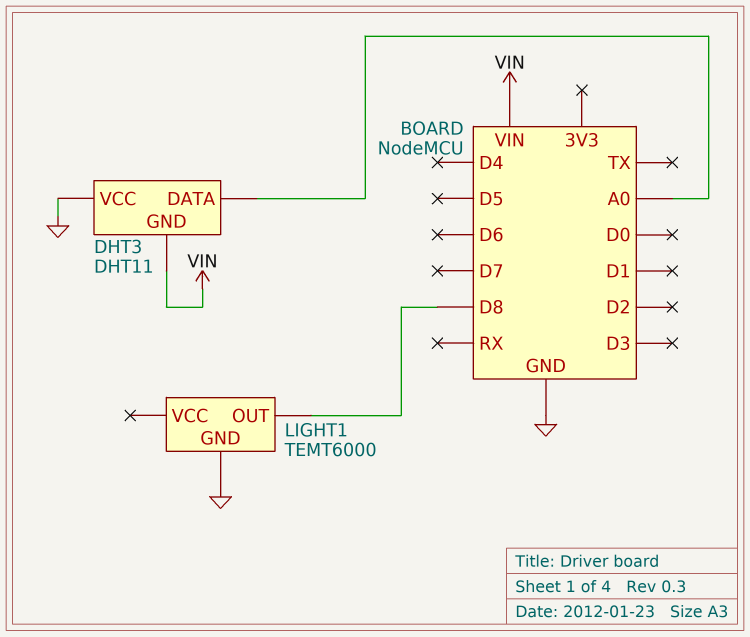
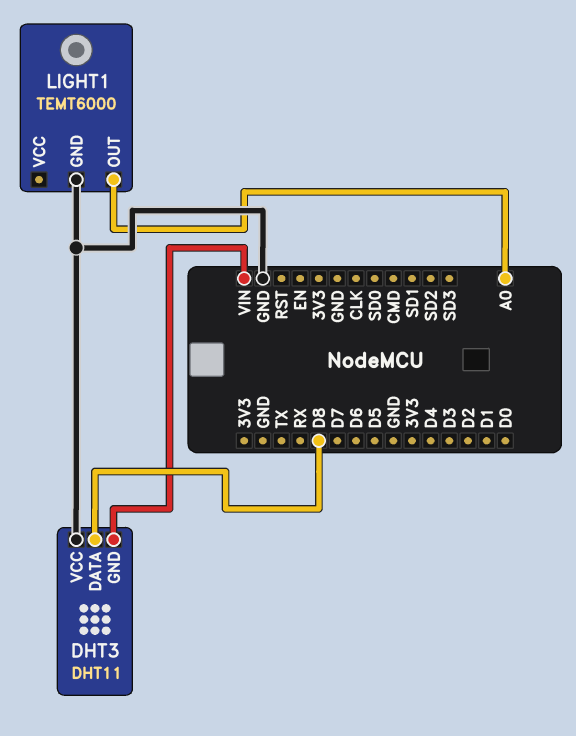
DHT3 pin DATA: A0 -> D8
LIGHT1 pin OUT: D8 -> A0

